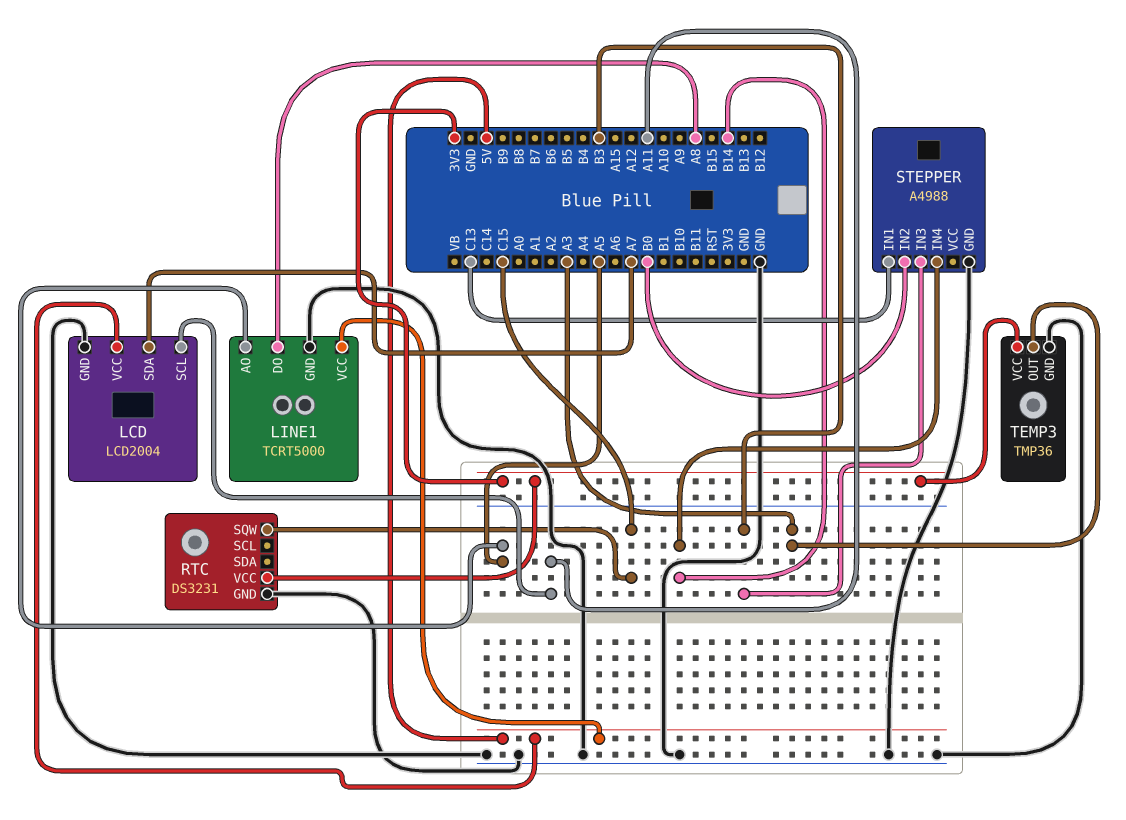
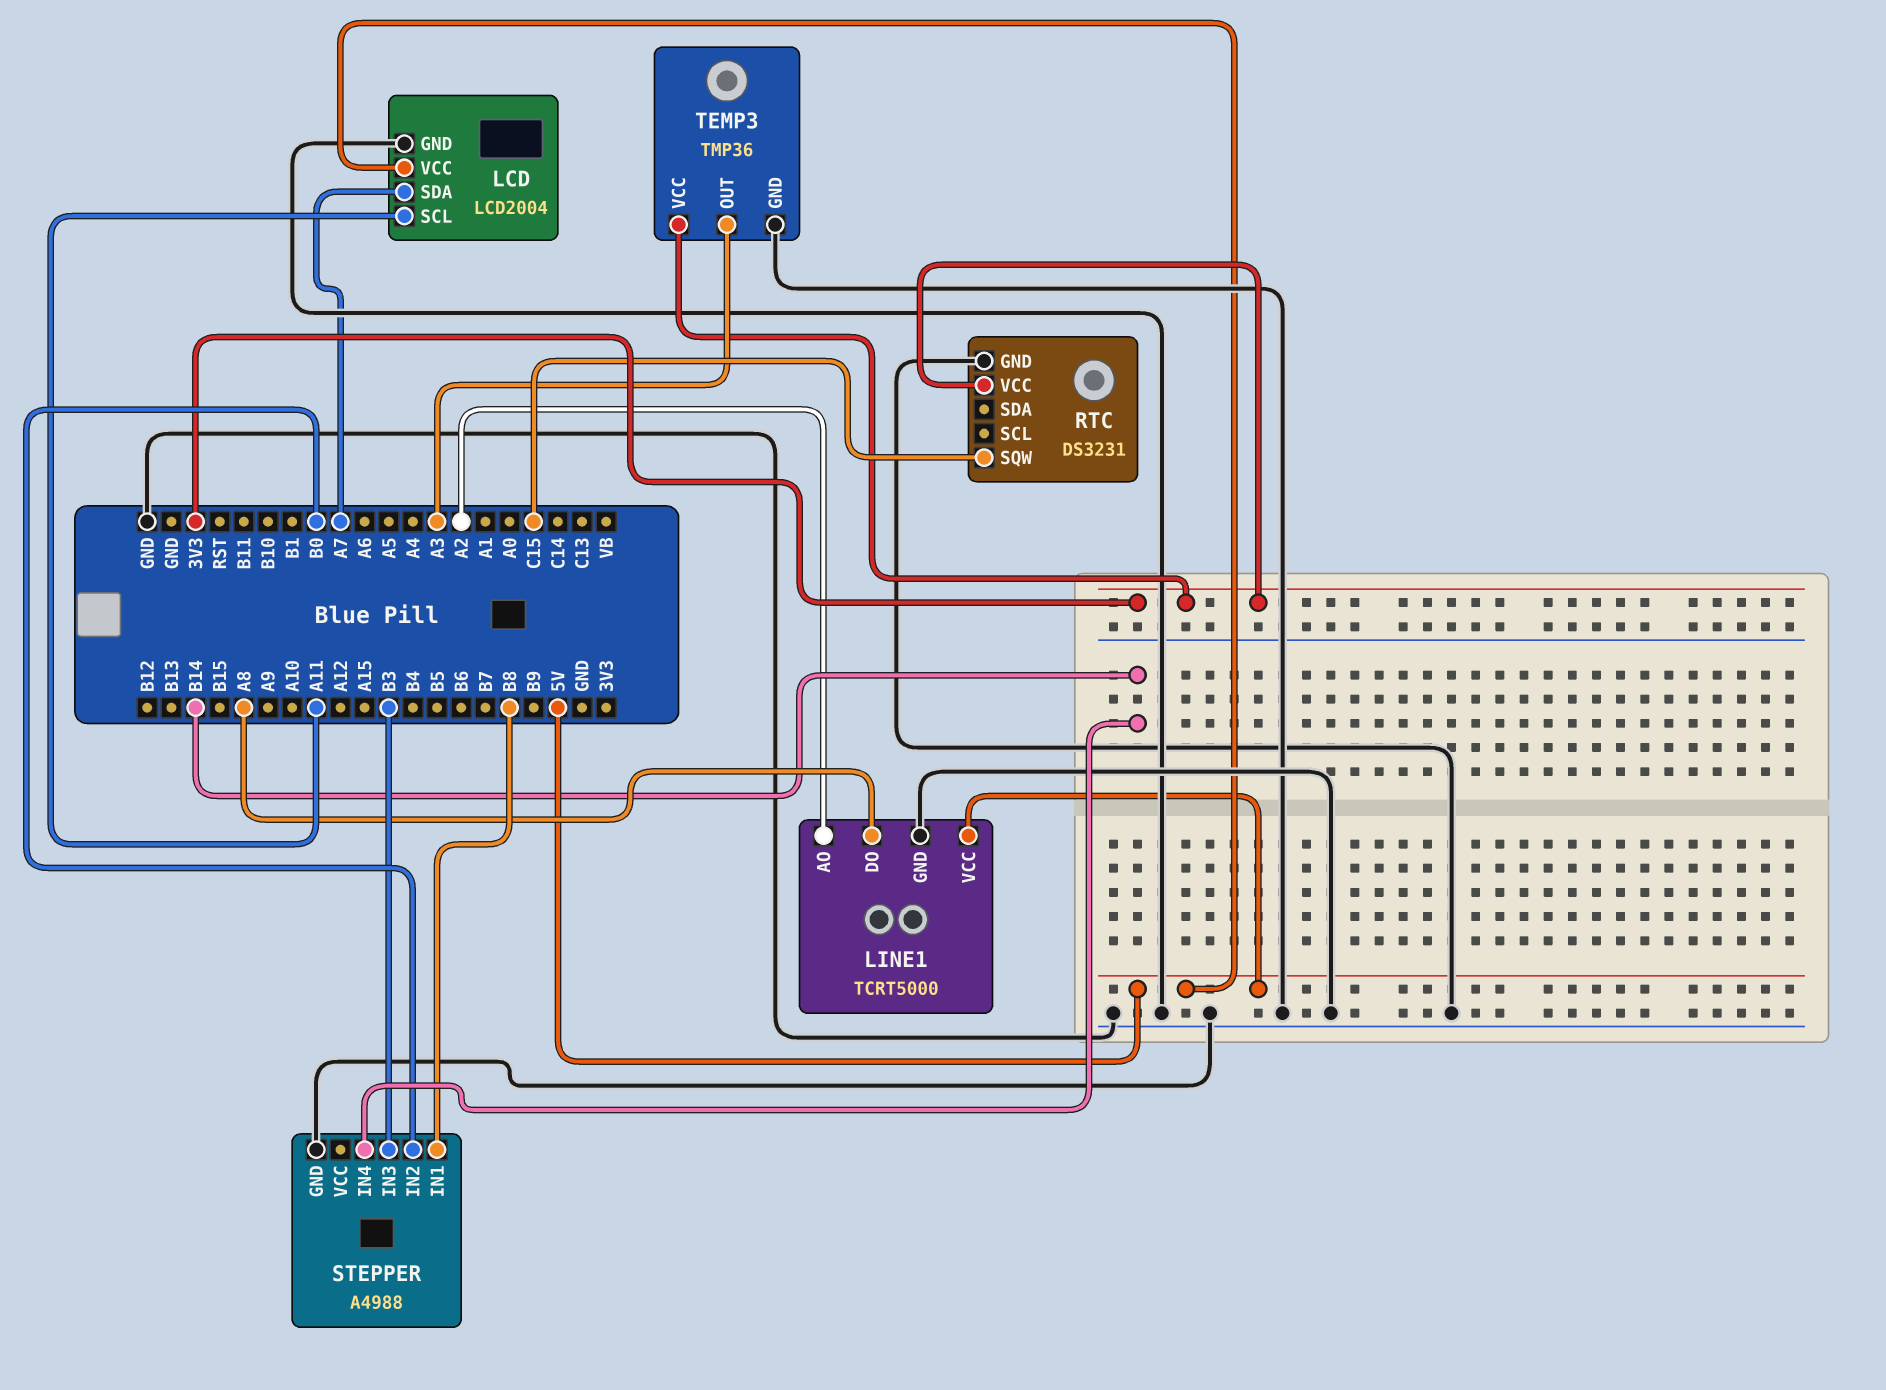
LINE1 pin AO: A5 -> A2
STEPPER pin IN1: C13 -> B8

